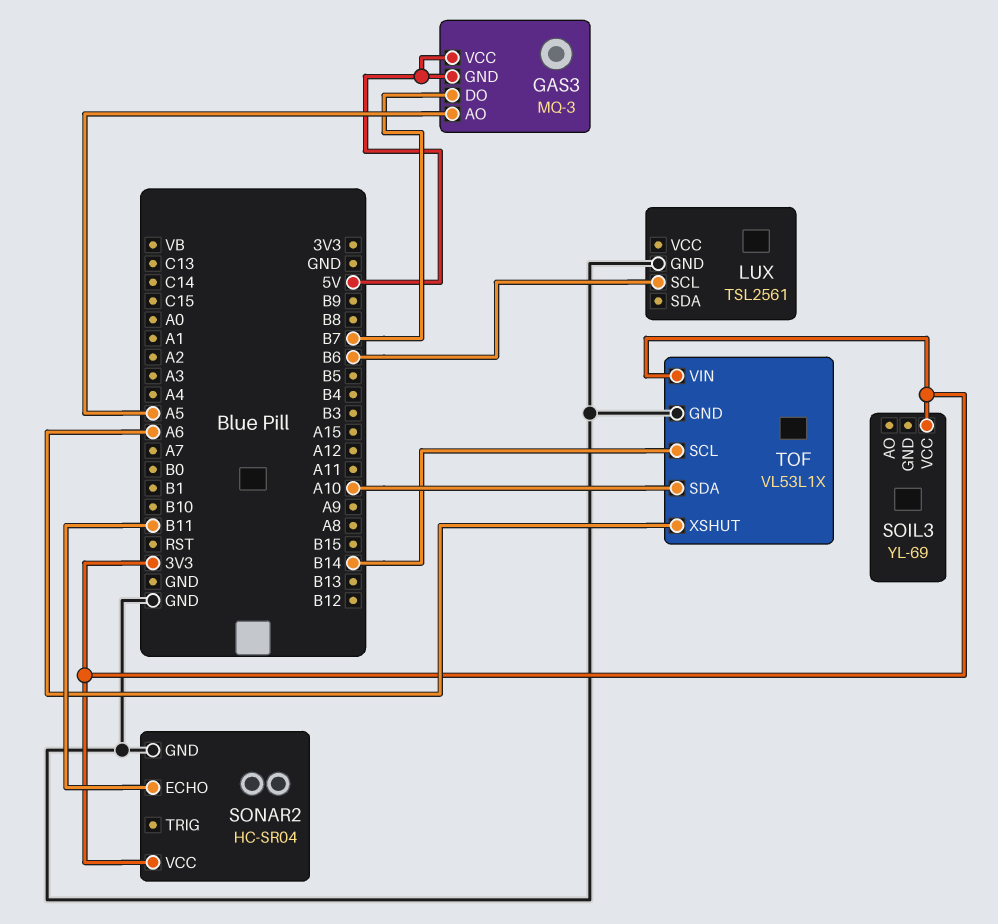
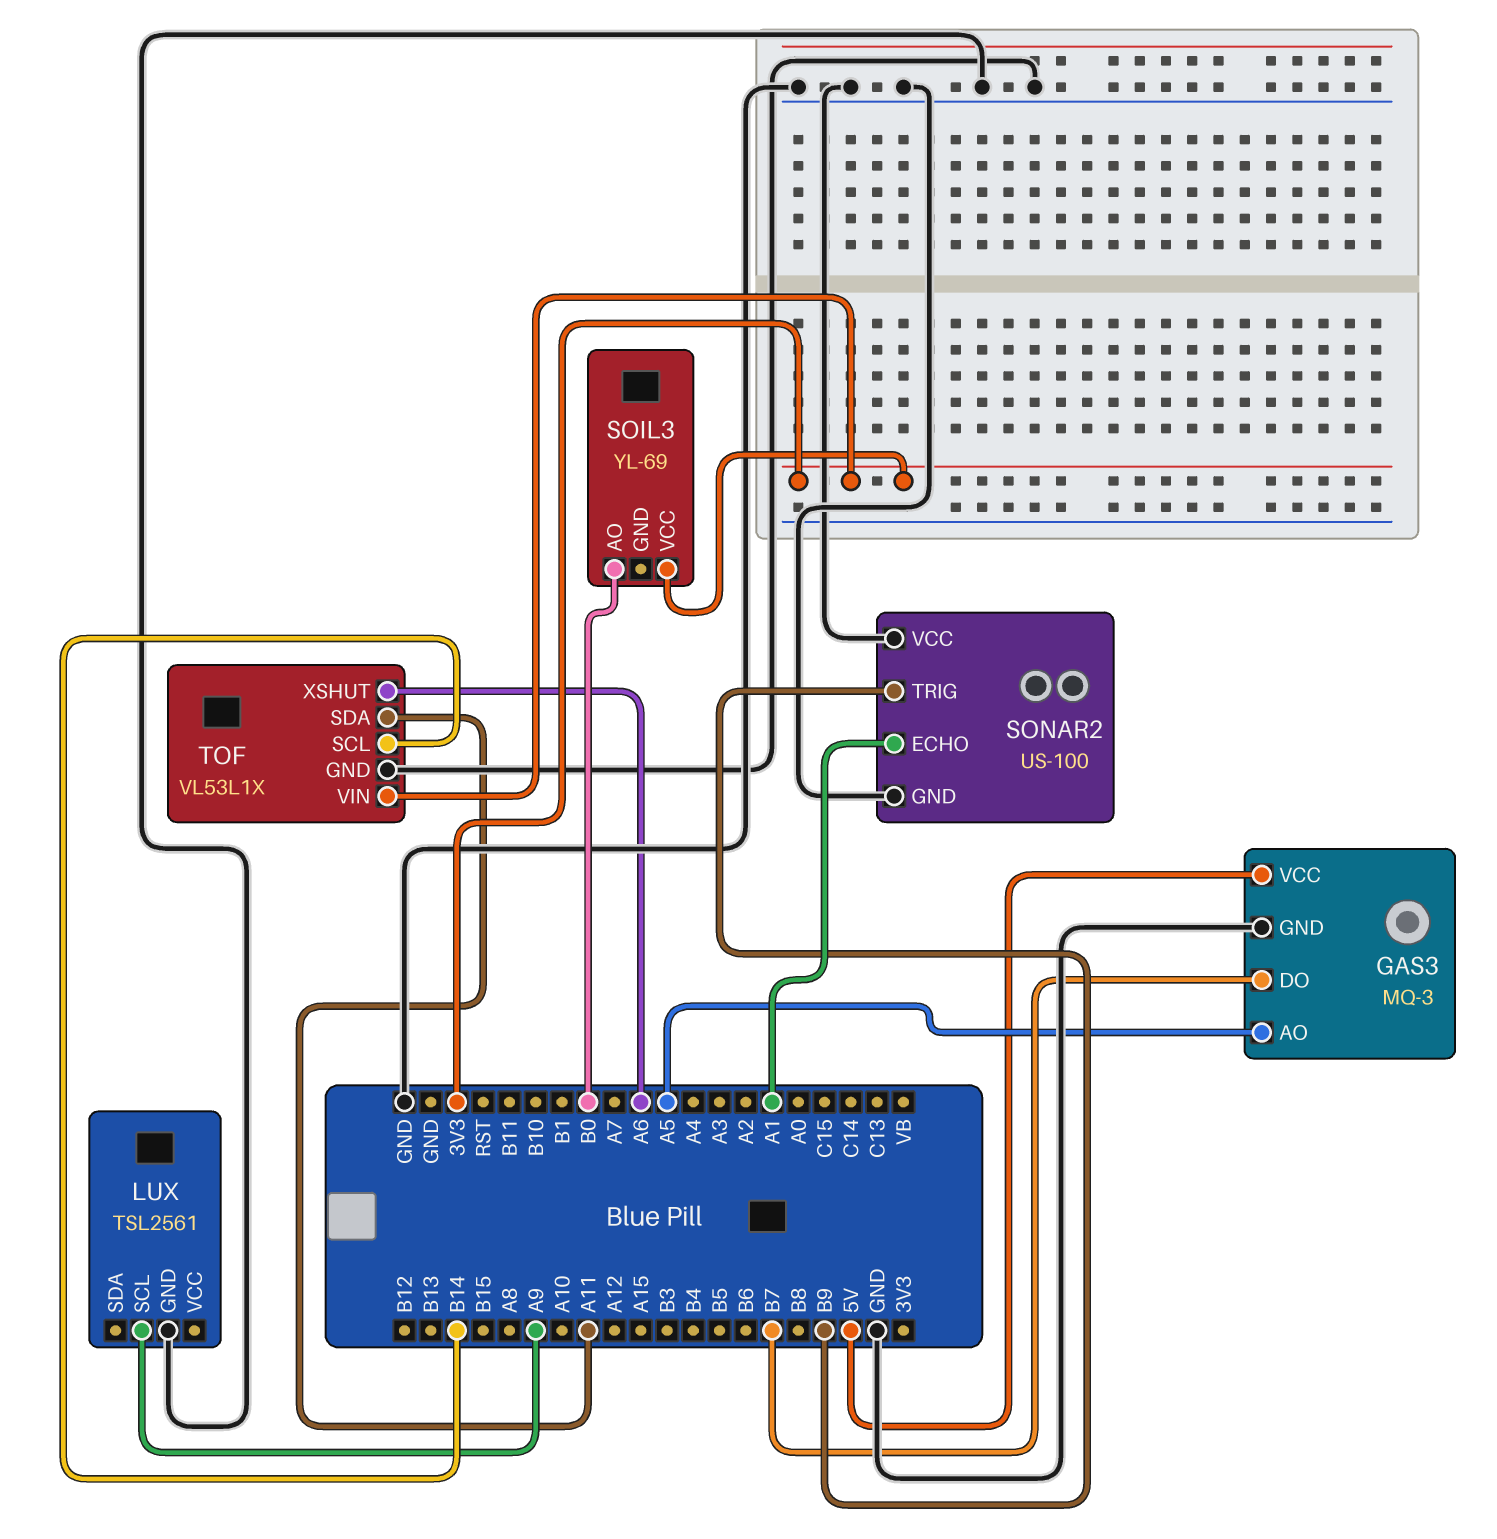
GAS3 pin GND: 5V -> GND
LUX pin SCL: B6 -> A9
SOIL3 pin AO: none -> B0
SONAR2: HC-SR04 -> US-100
SONAR2 pin ECHO: B11 -> A1
SONAR2 pin TRIG: none -> B9
SONAR2 pin VCC: 3V3 -> GND
TOF pin SDA: A10 -> A11

